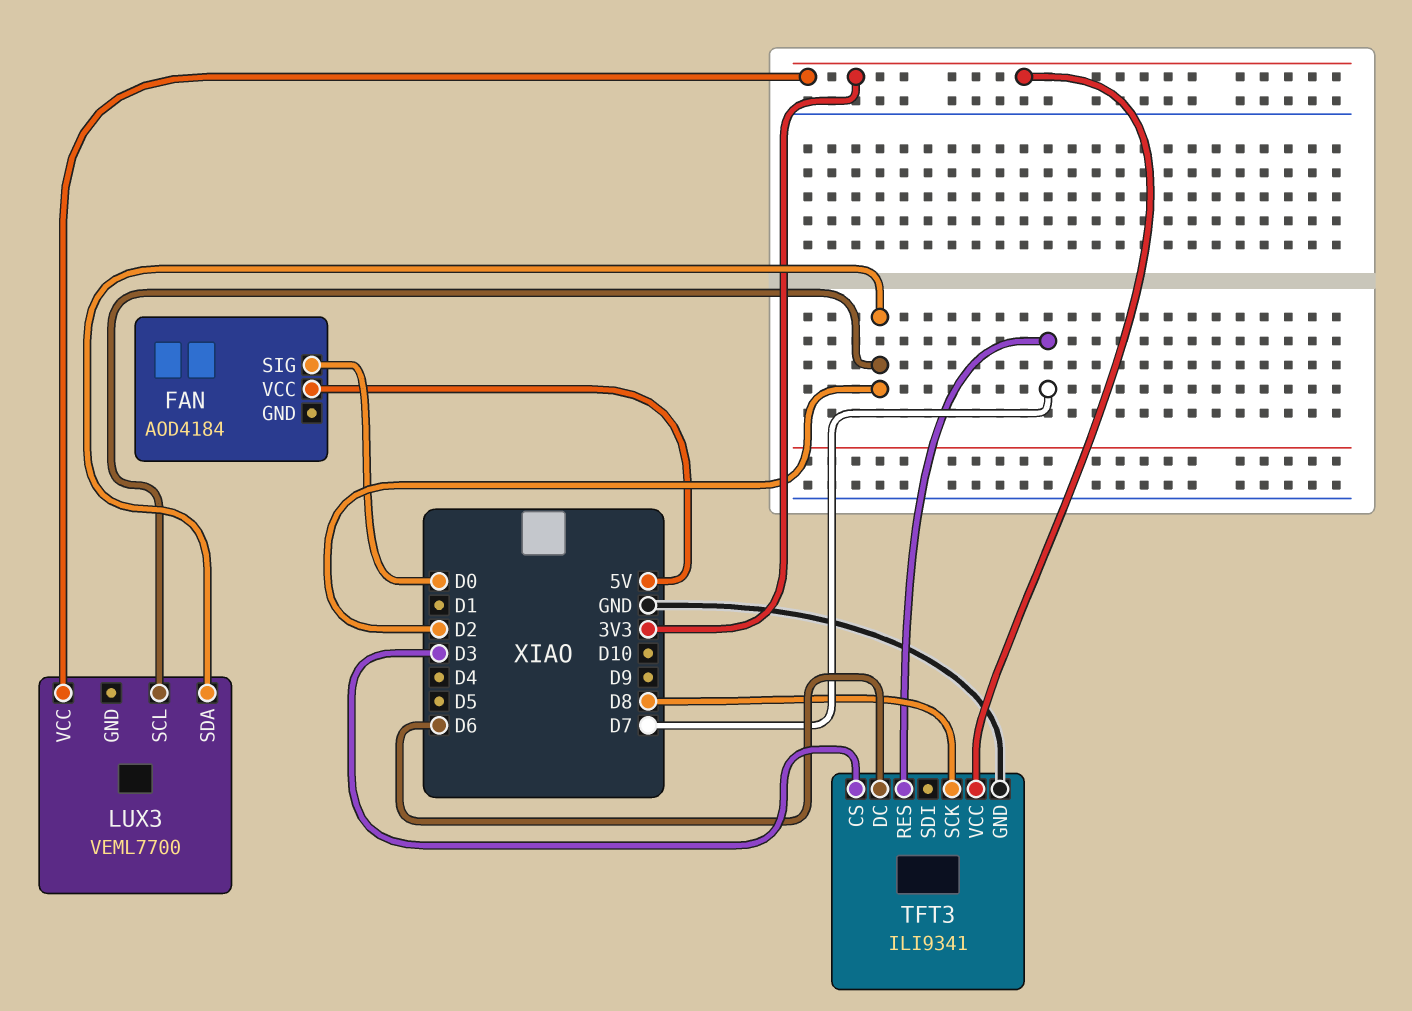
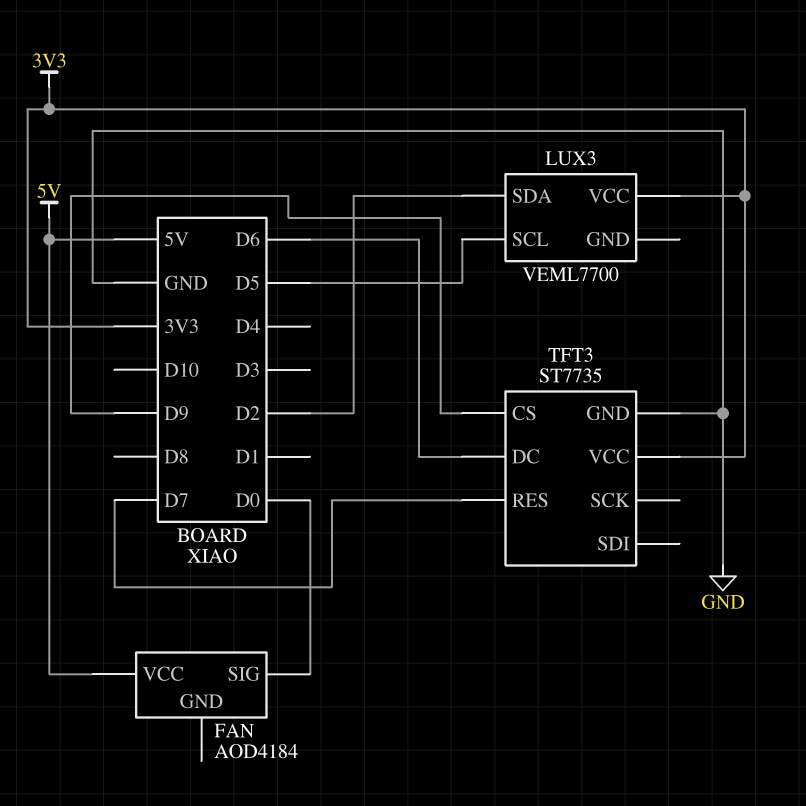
LUX3 pin SCL: D2 -> D5
TFT3: ILI9341 -> ST7735
TFT3 pin CS: D3 -> D9
TFT3 pin SCK: D8 -> none

